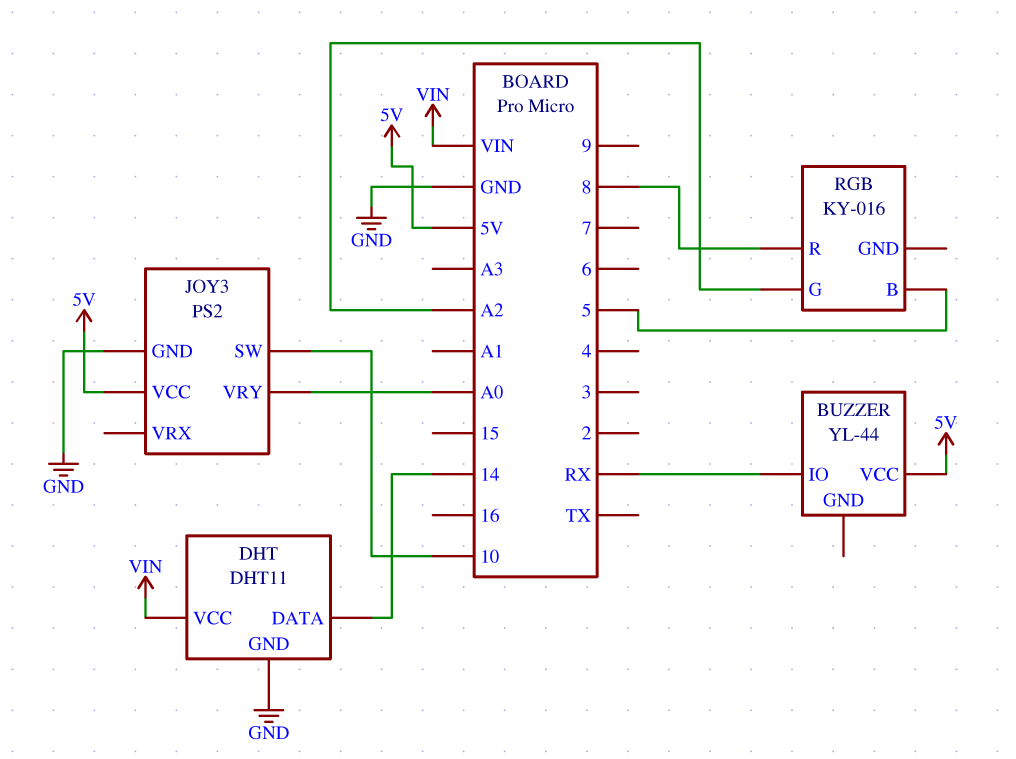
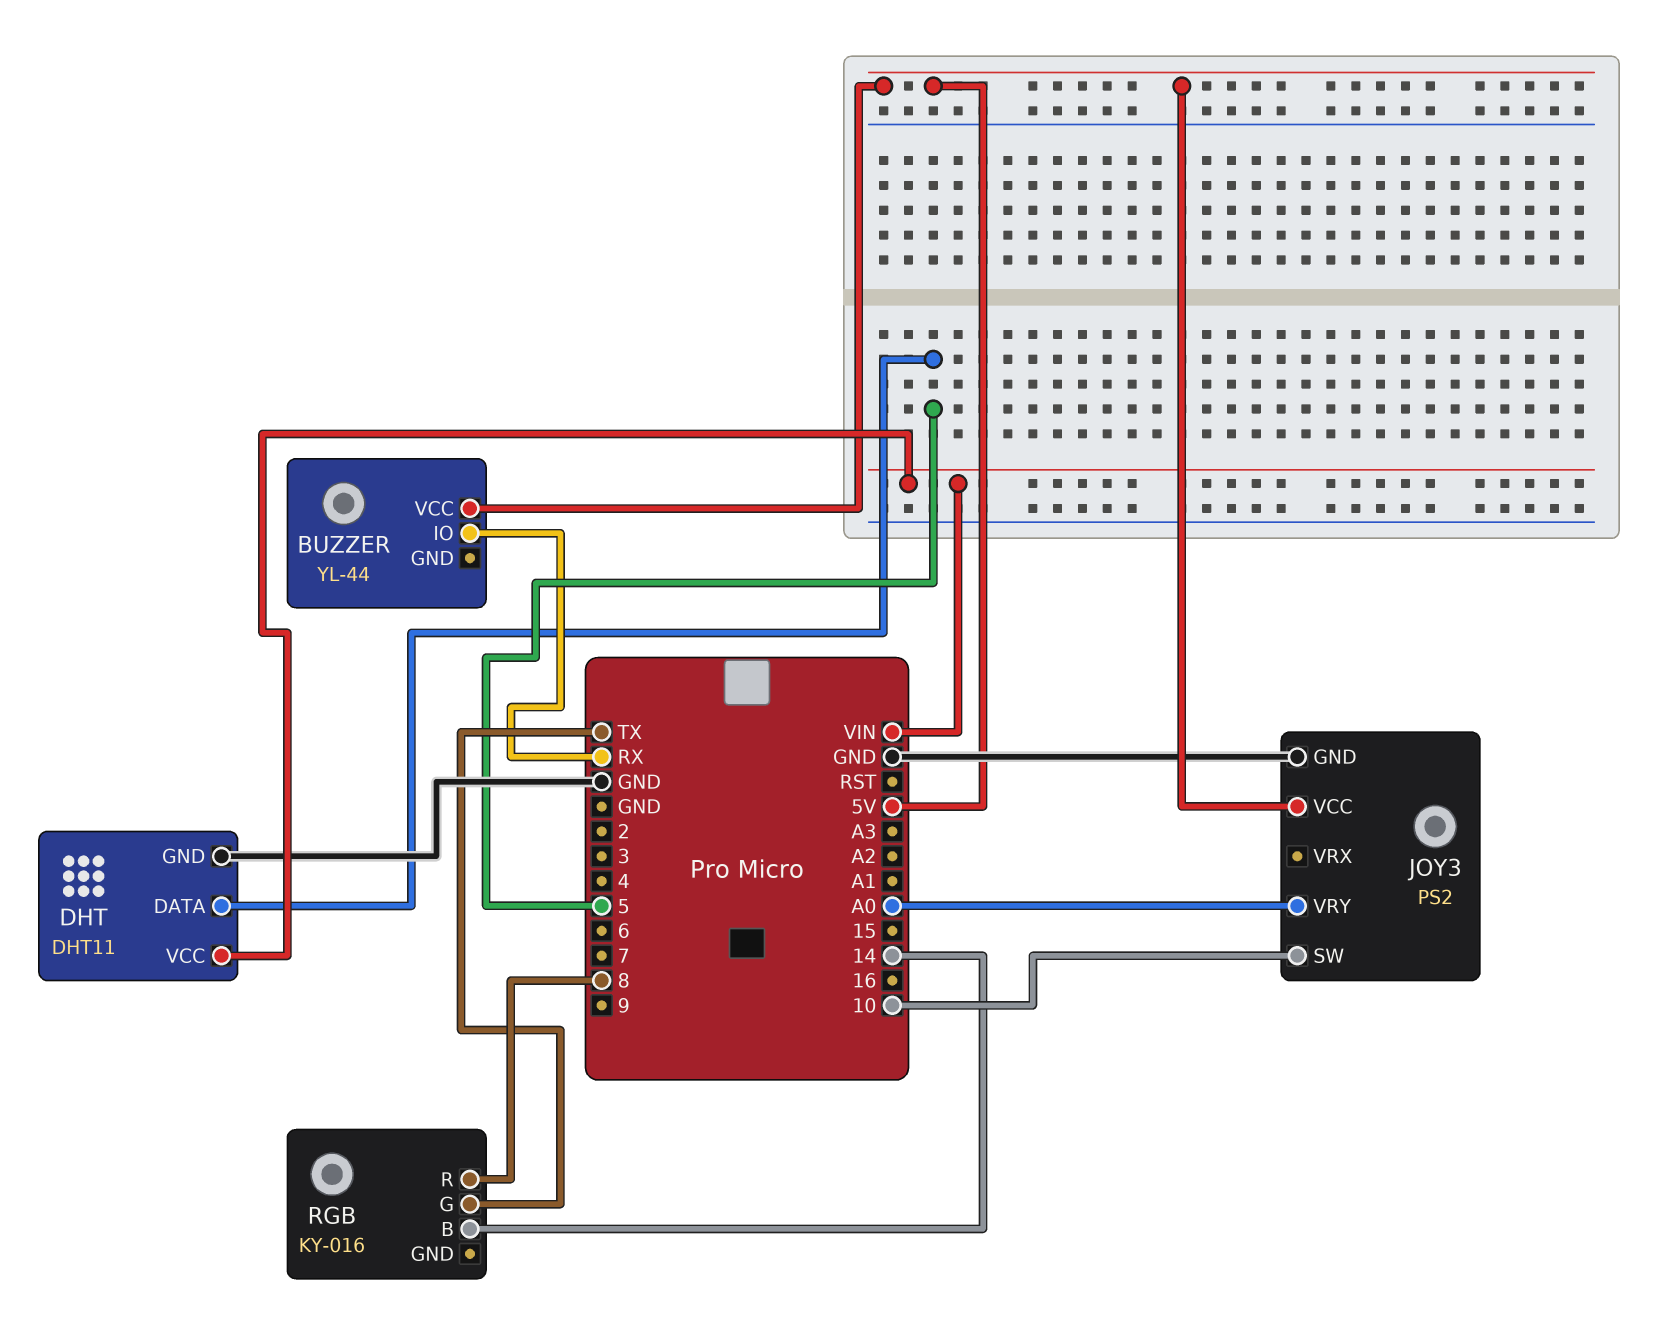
DHT pin DATA: 14 -> 5
RGB pin B: 5 -> 14
RGB pin G: A2 -> TX

